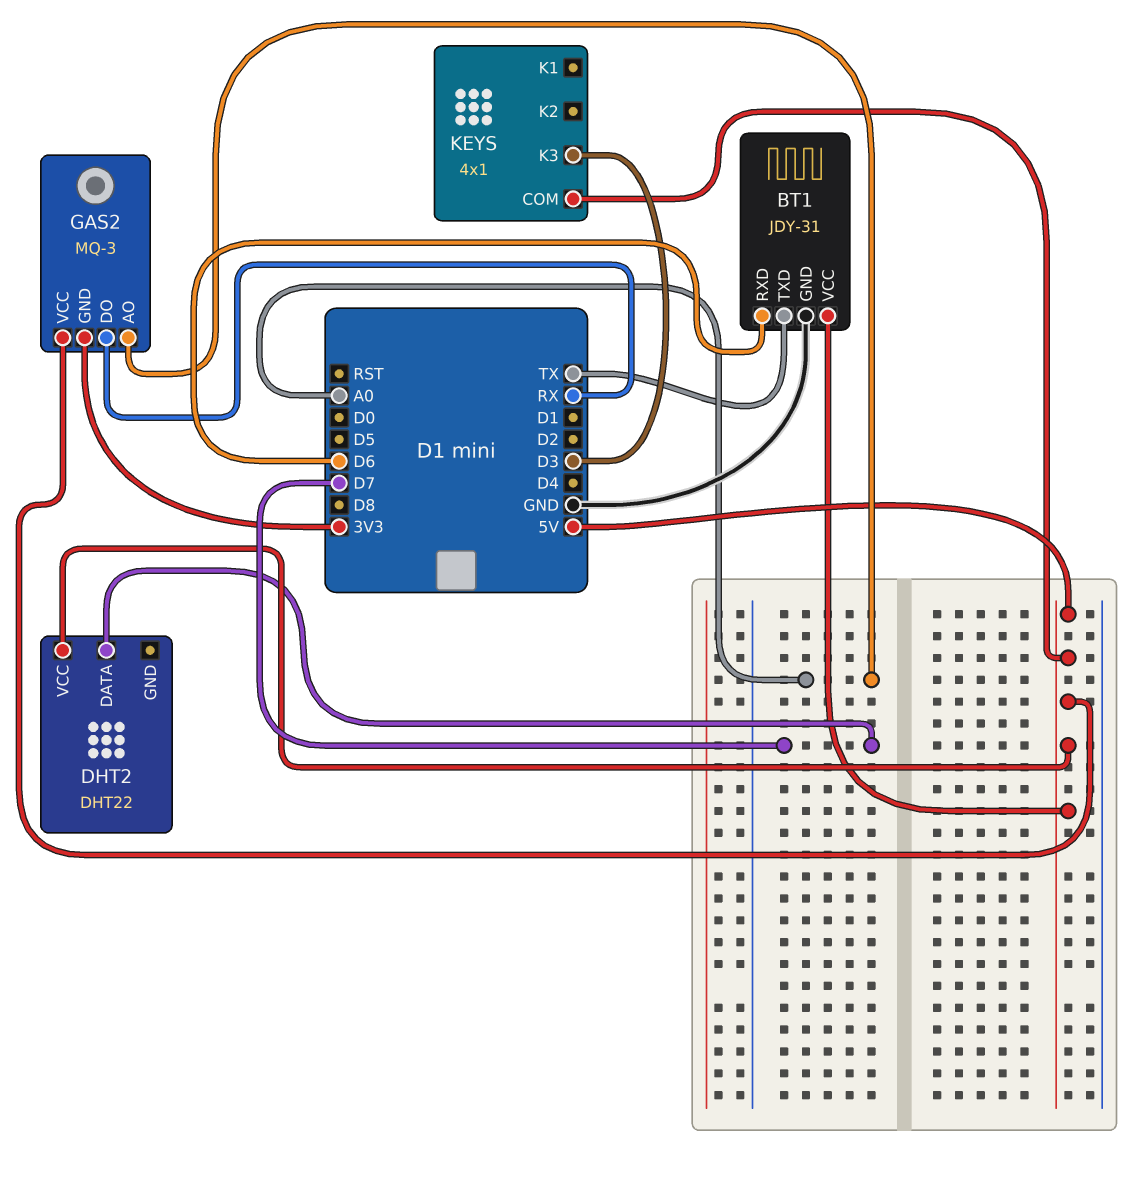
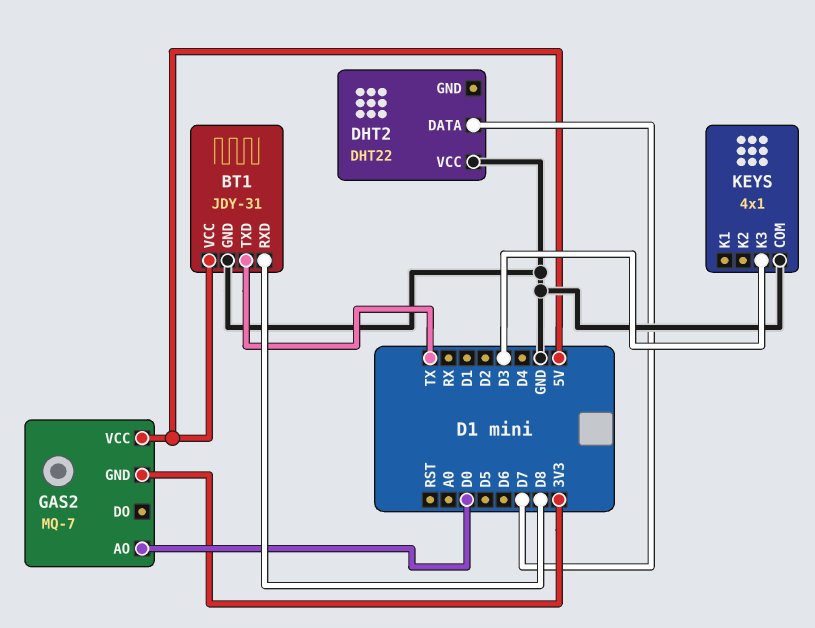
BT1 pin RXD: D6 -> D8
DHT2 pin VCC: 5V -> GND
GAS2: MQ-3 -> MQ-7
GAS2 pin AO: A0 -> D0
GAS2 pin DO: RX -> none
KEYS pin COM: 5V -> GND

